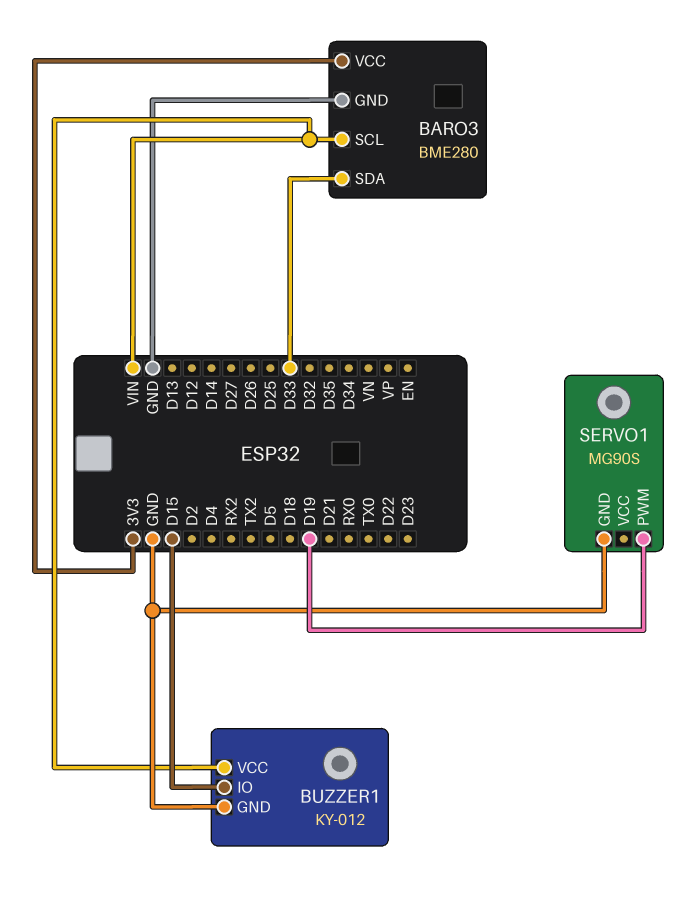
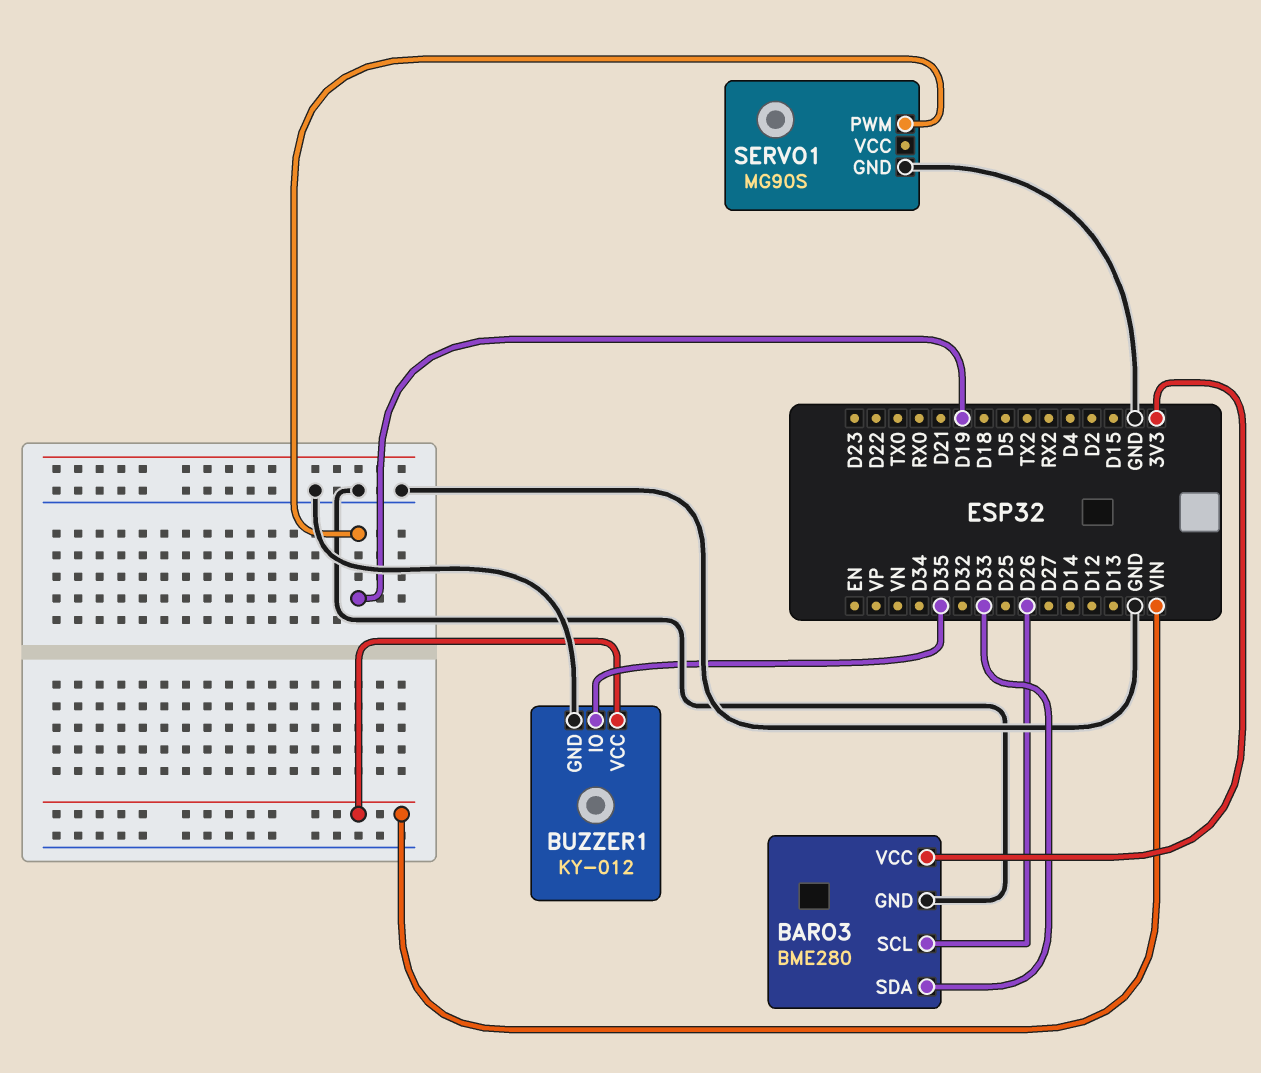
BARO3 pin SCL: VIN -> D26
BUZZER1 pin IO: D15 -> D35

